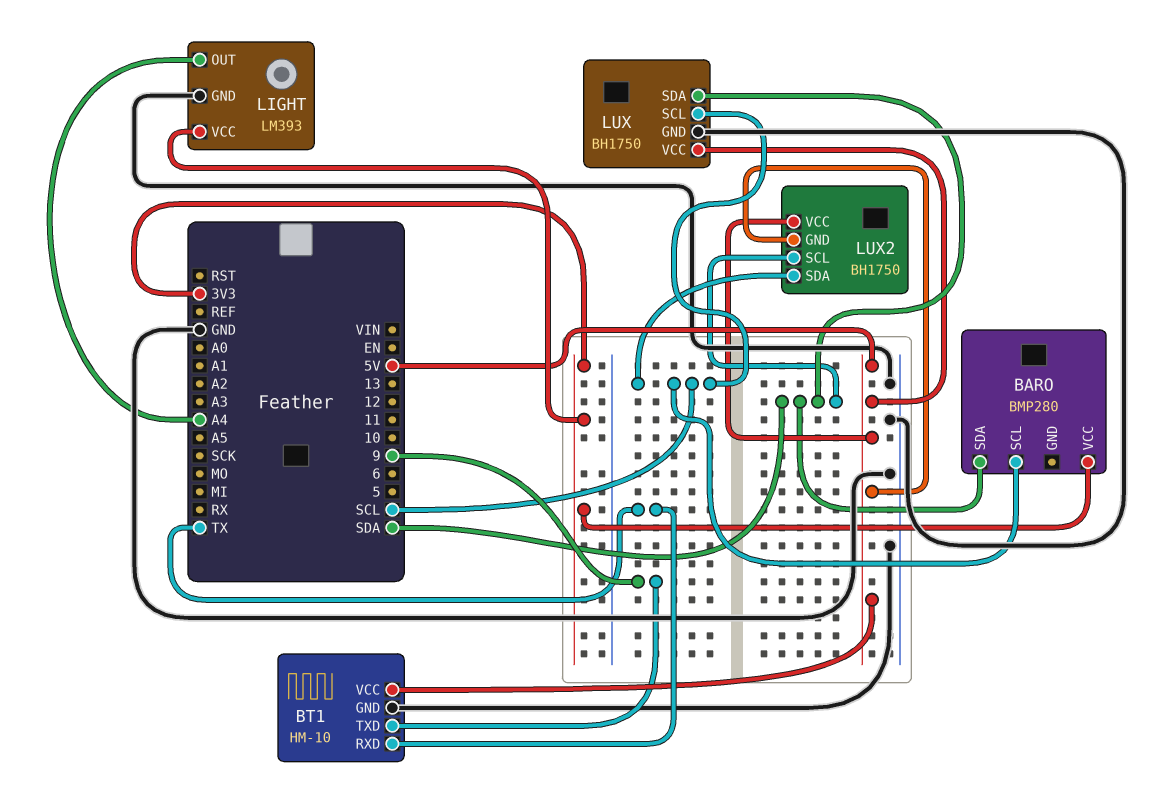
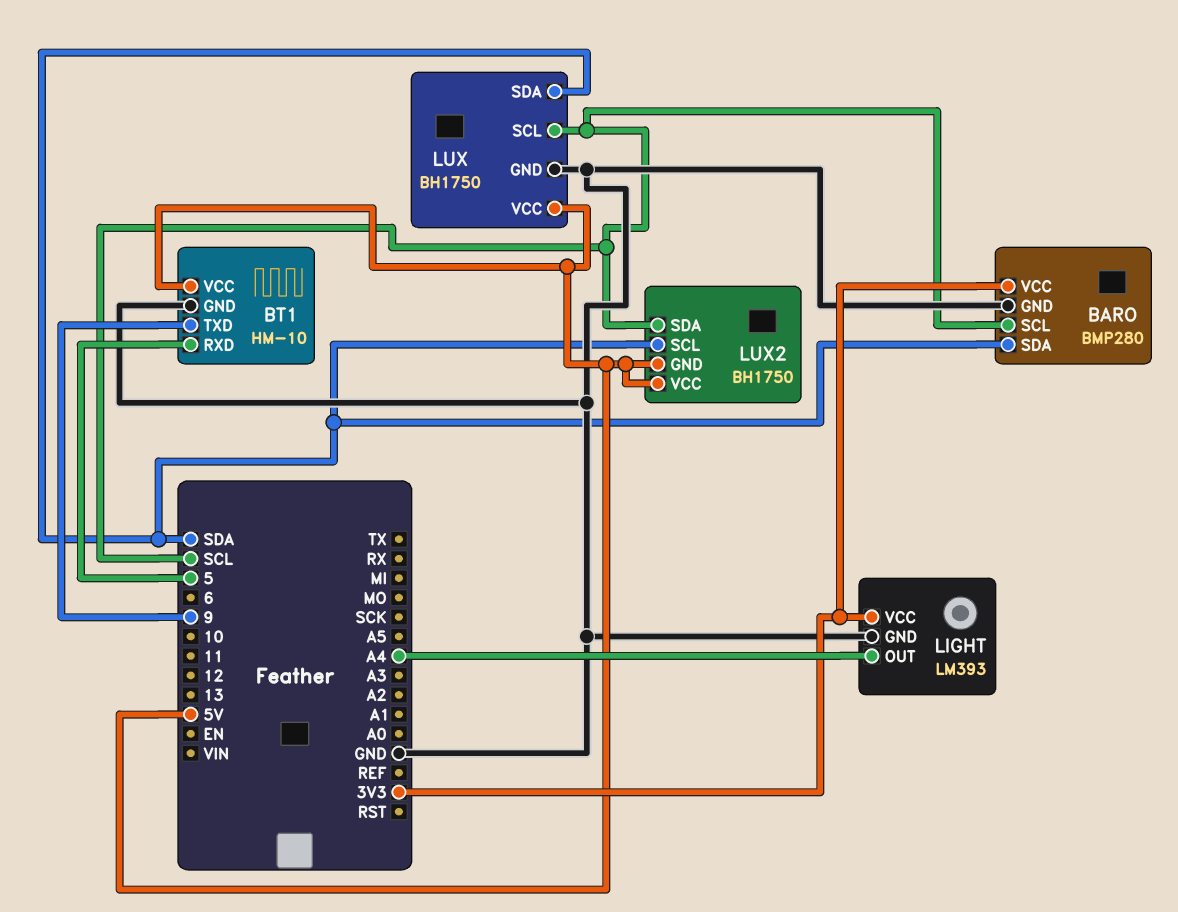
BARO pin GND: none -> GND
BT1 pin RXD: TX -> 5

